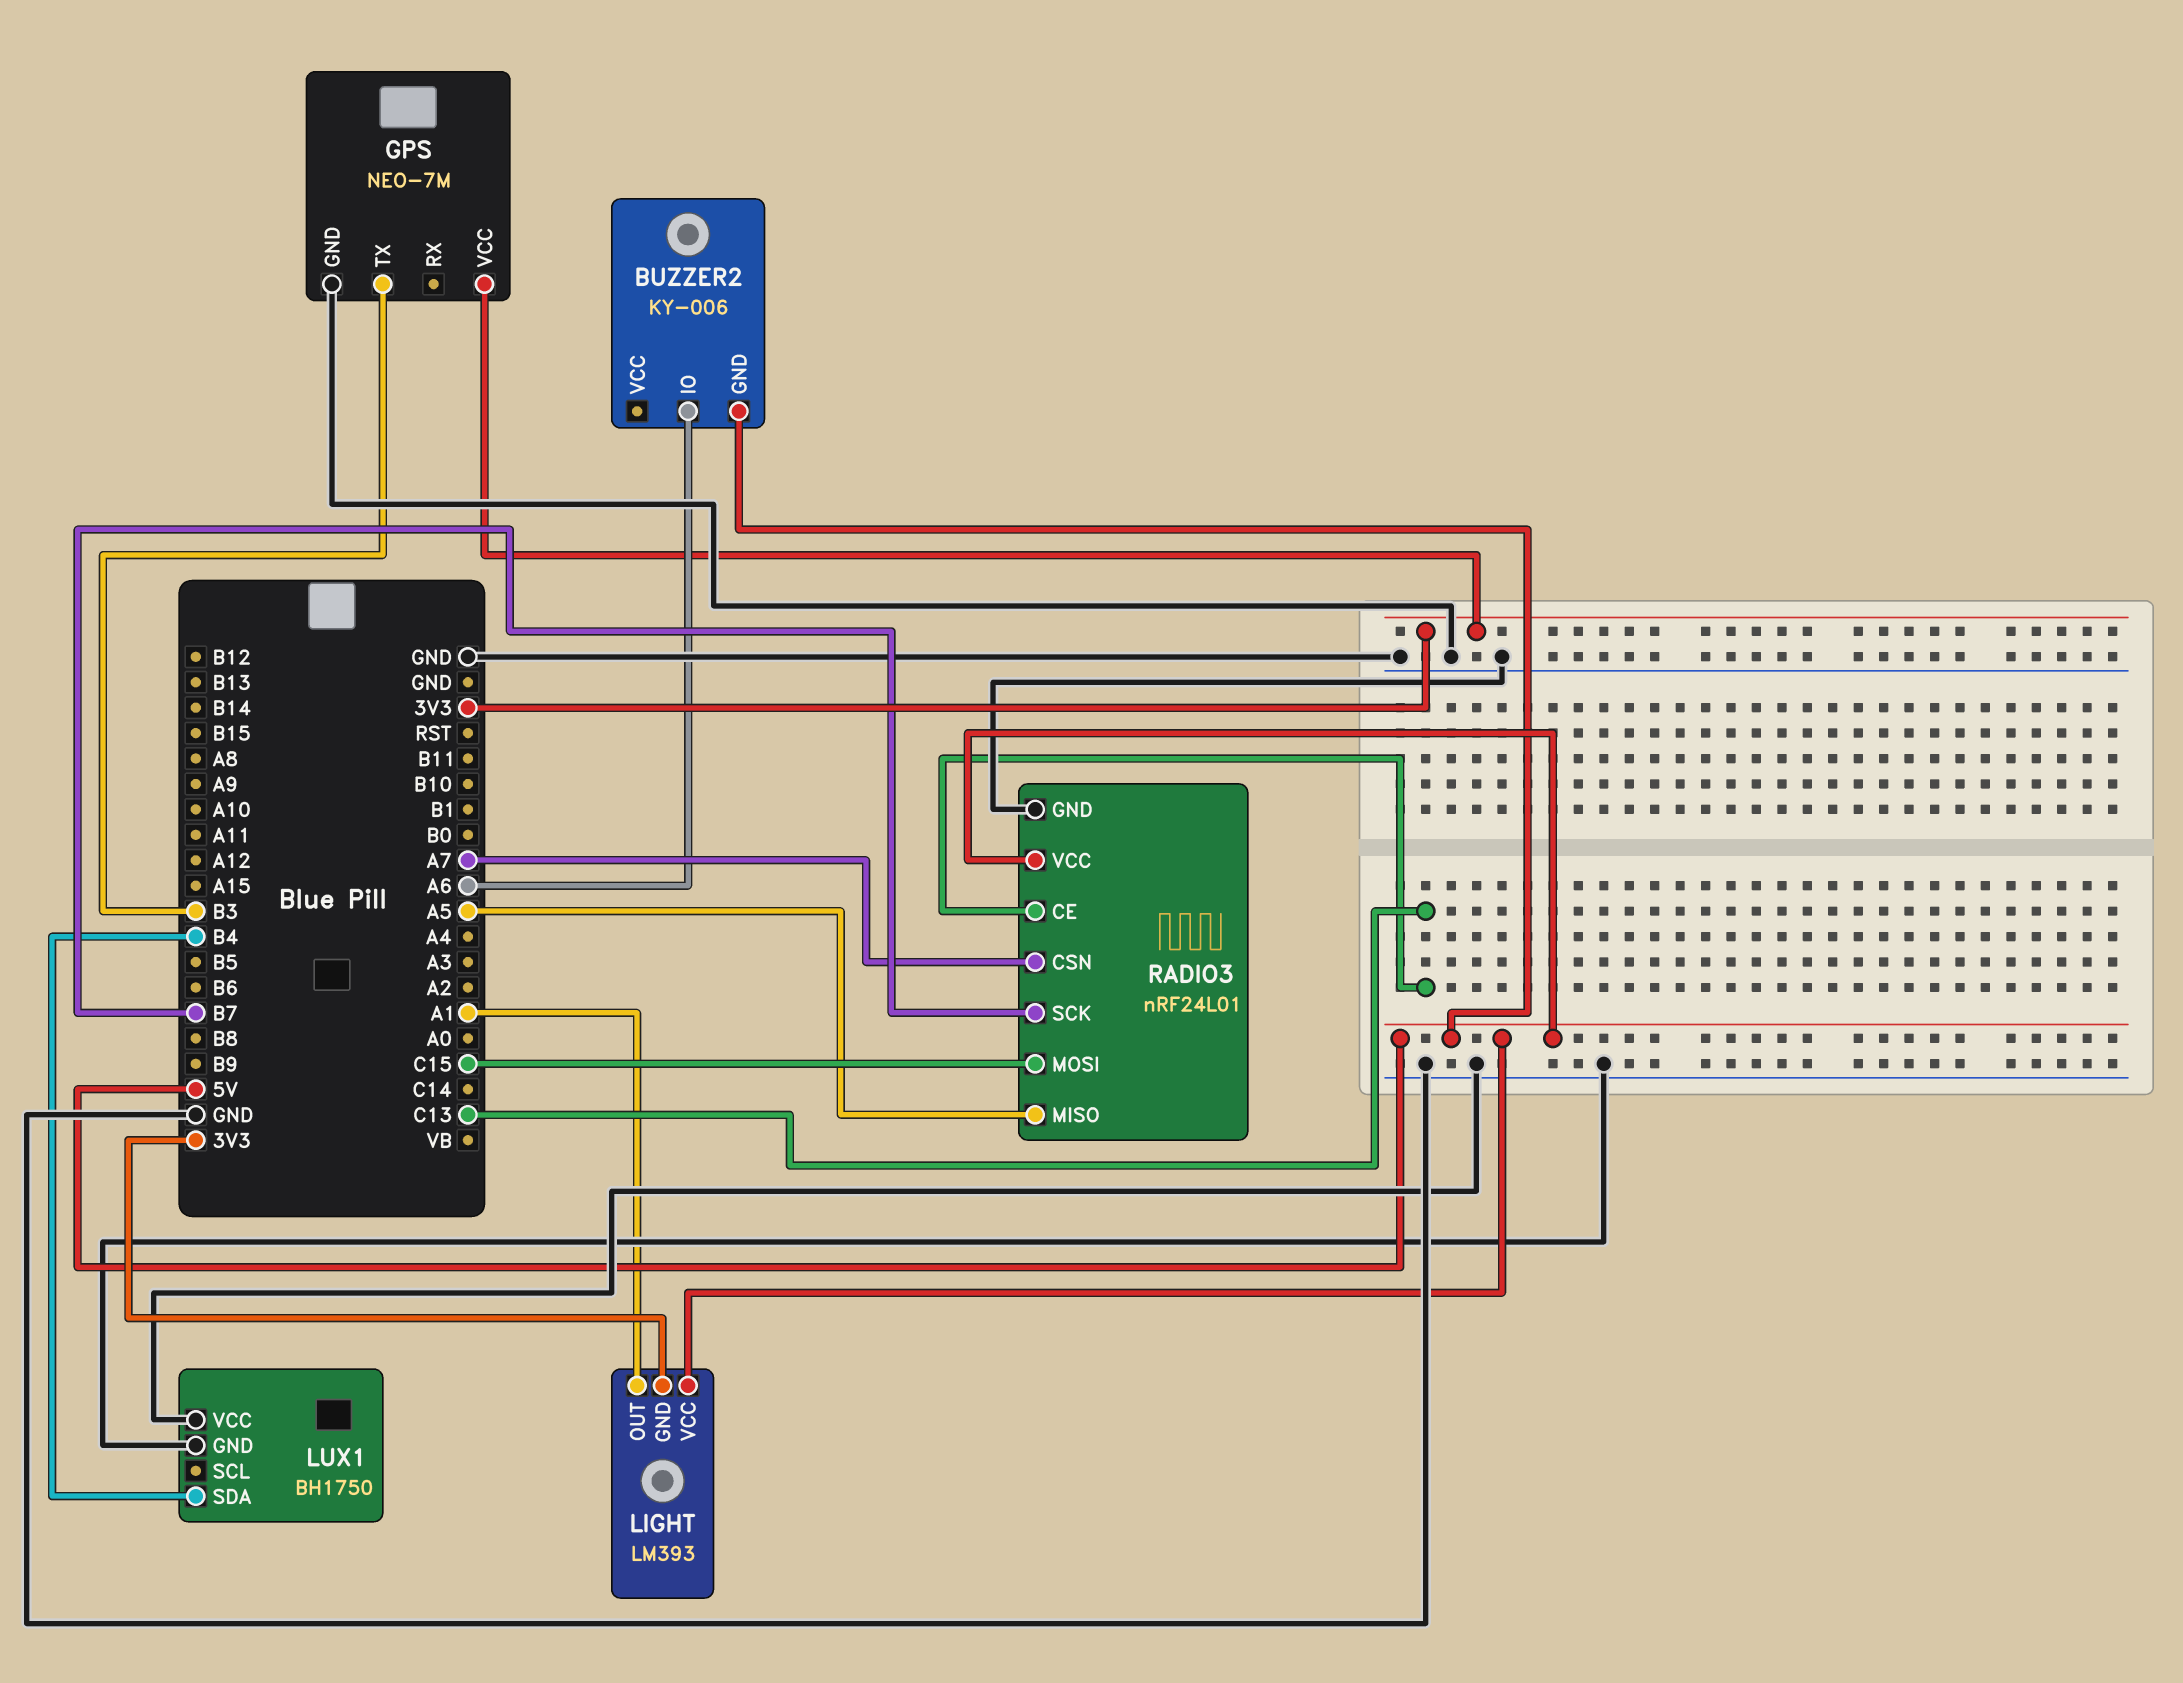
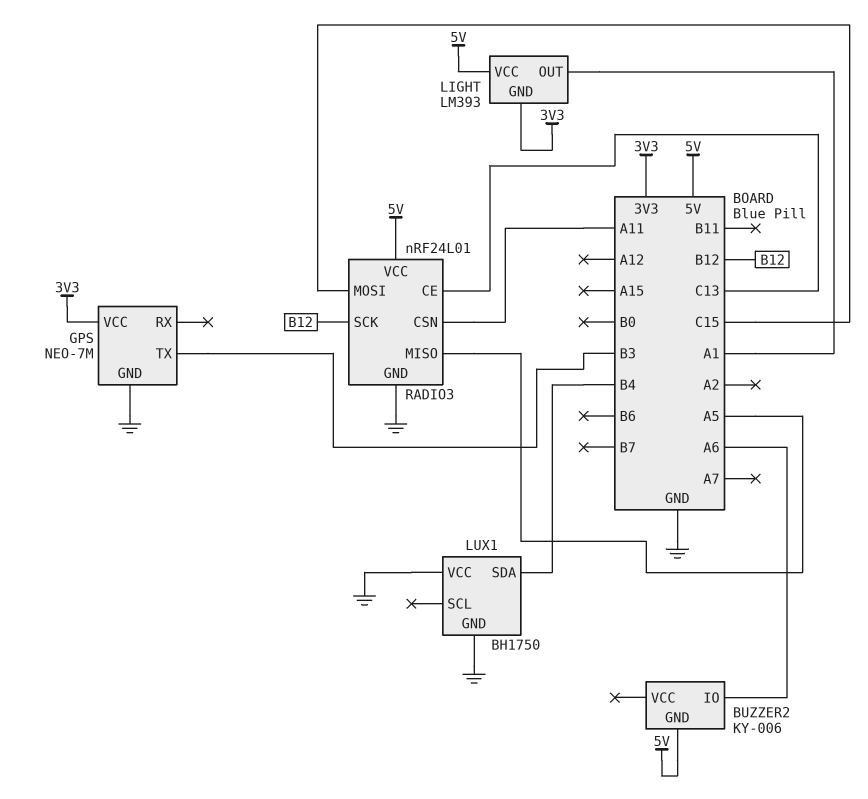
RADIO3 pin CSN: A7 -> A11
RADIO3 pin SCK: B7 -> B12

